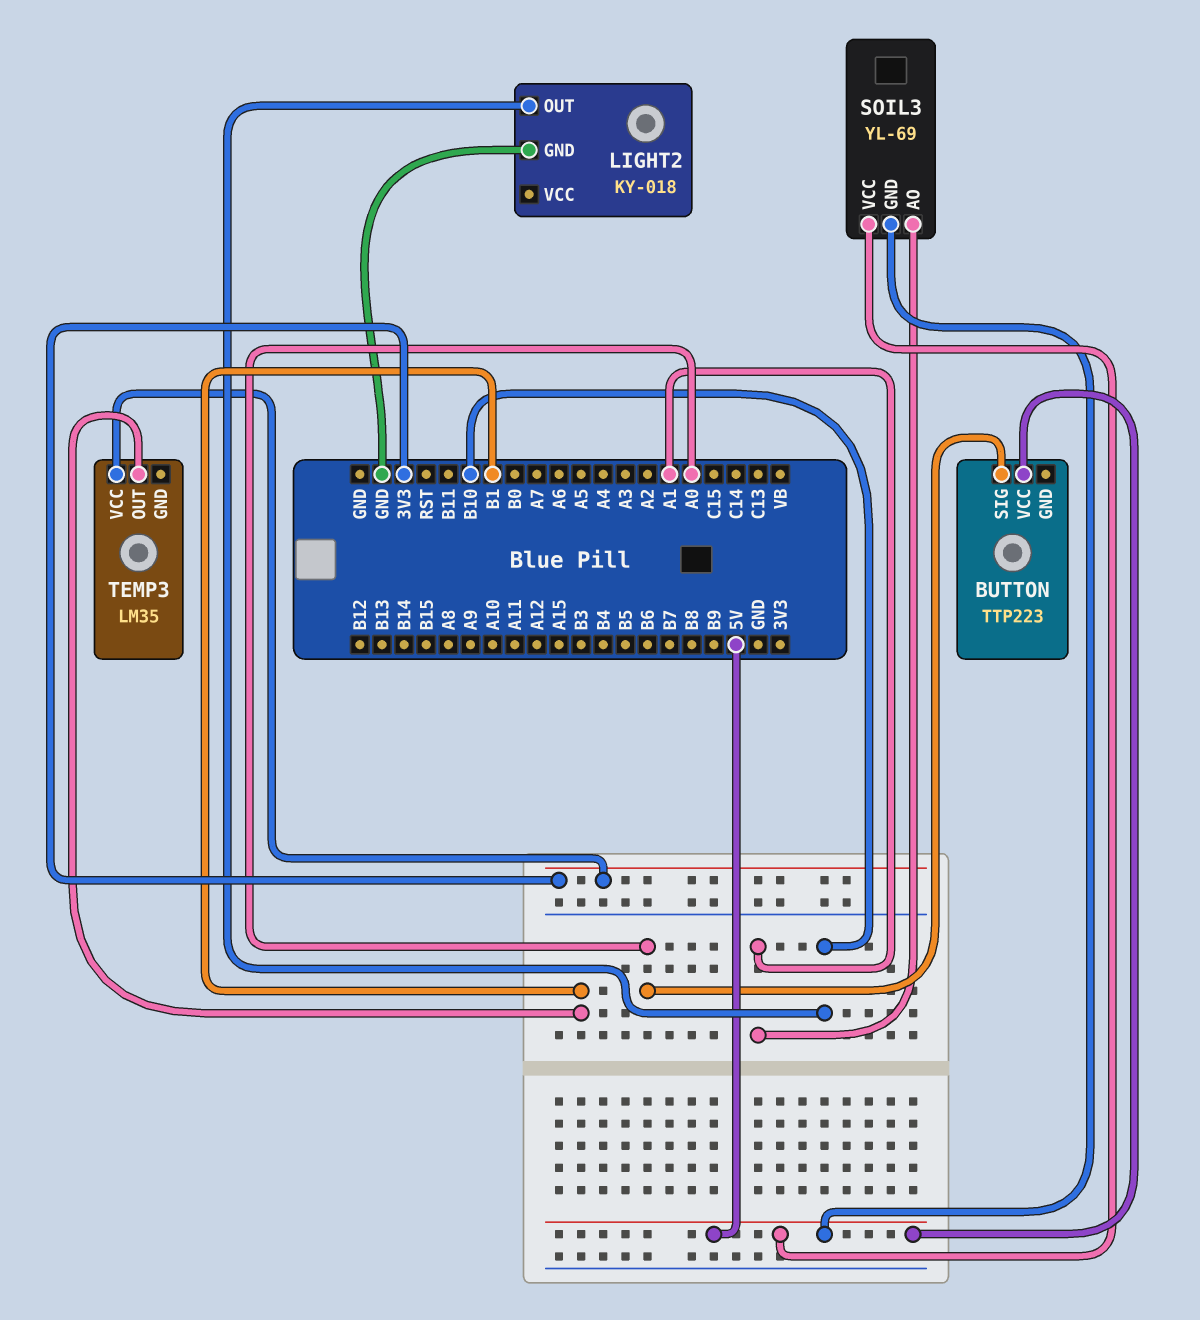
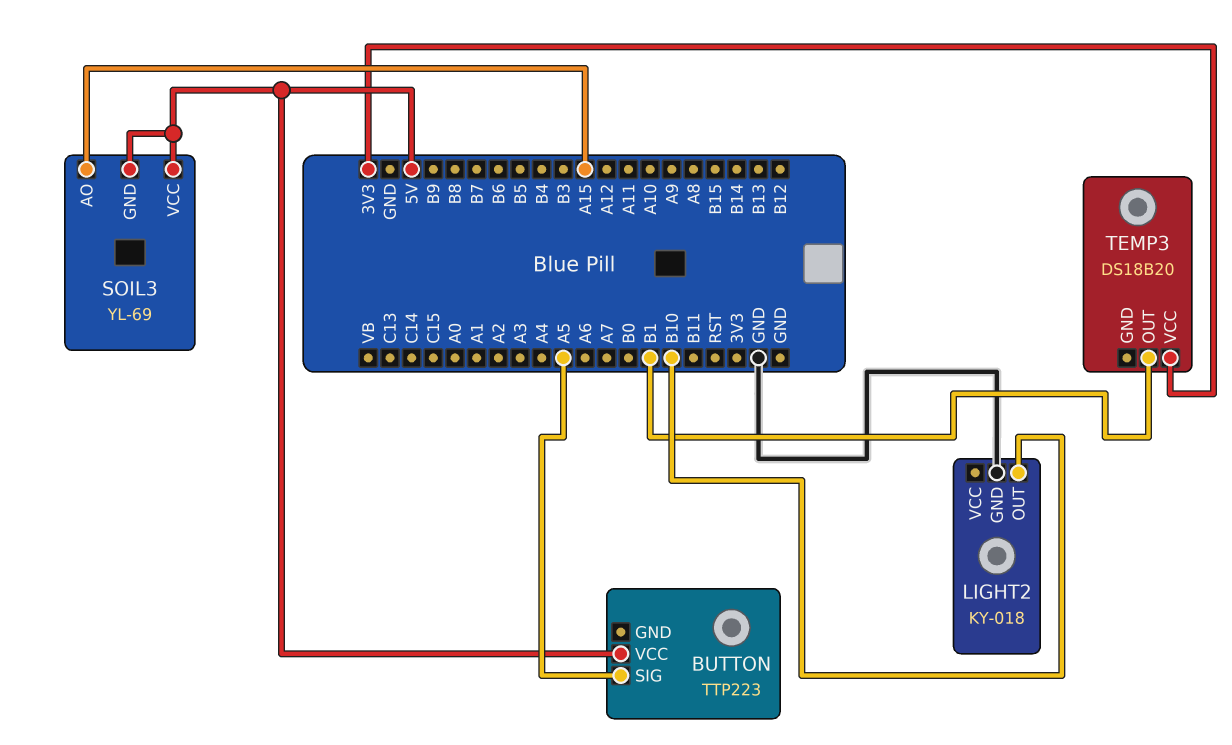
BUTTON pin SIG: A0 -> A5
SOIL3 pin AO: A1 -> A15
TEMP3: LM35 -> DS18B20

